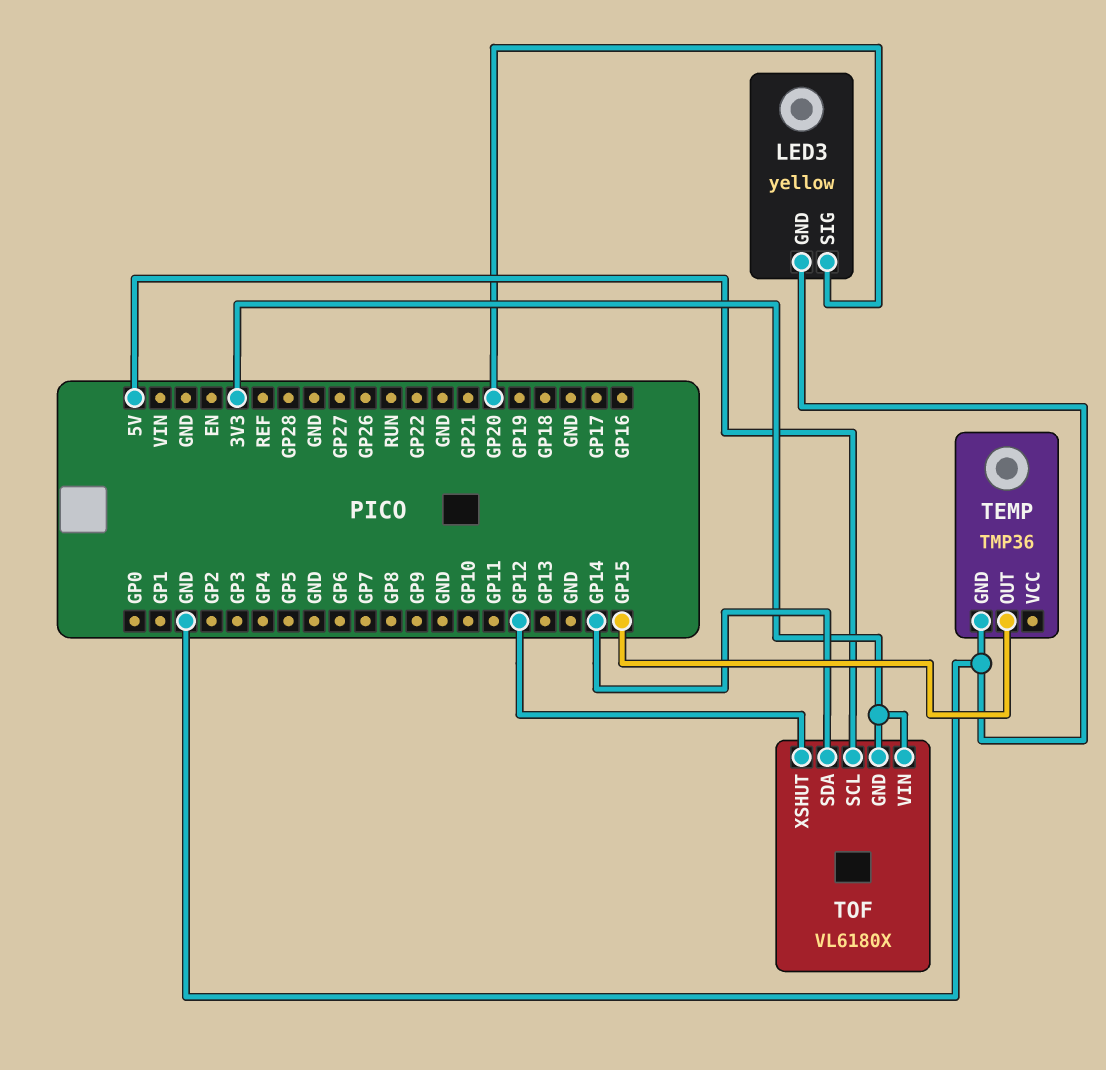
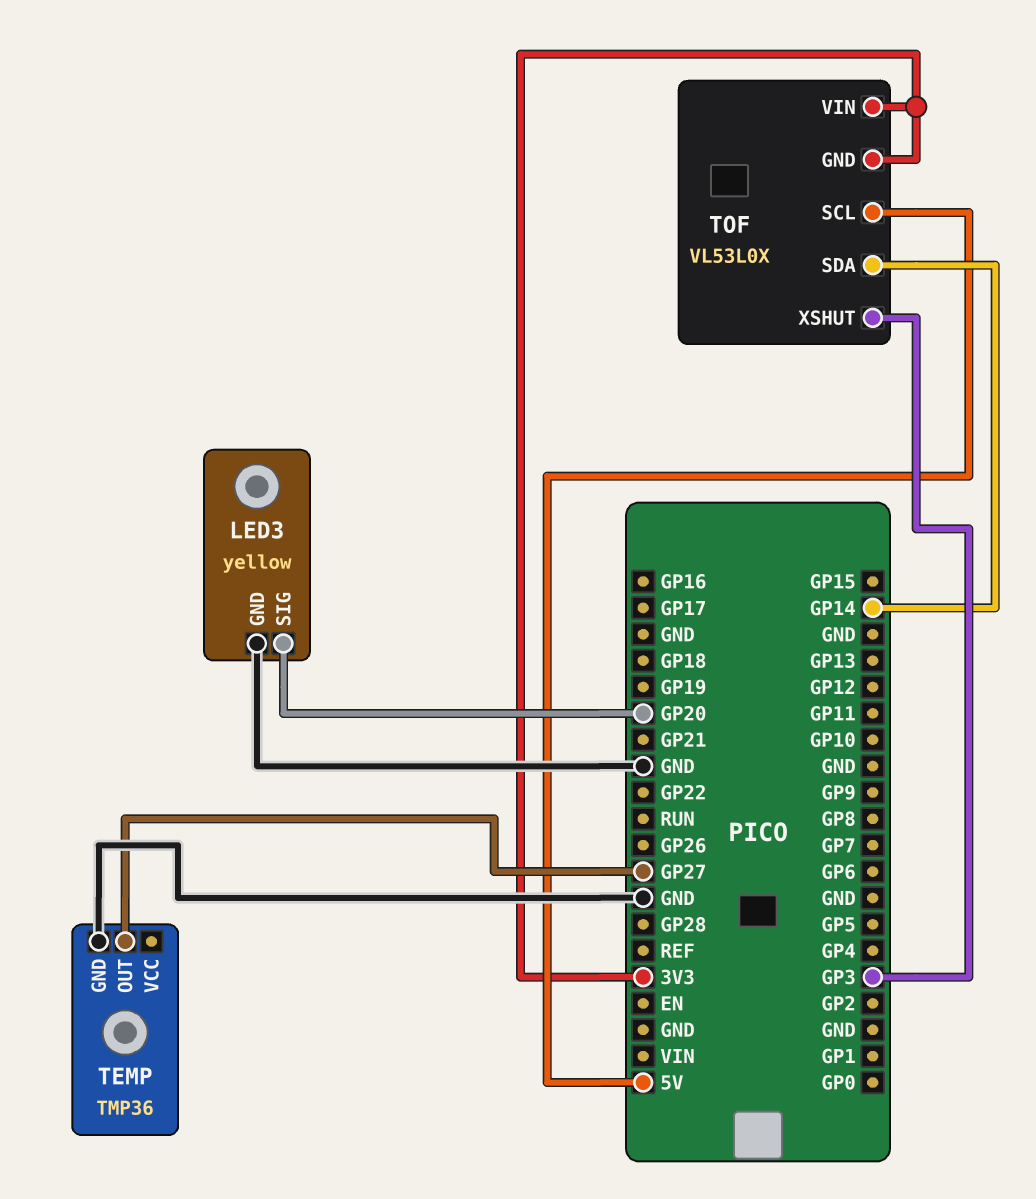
TEMP pin OUT: GP15 -> GP27
TOF: VL6180X -> VL53L0X
TOF pin XSHUT: GP12 -> GP3

